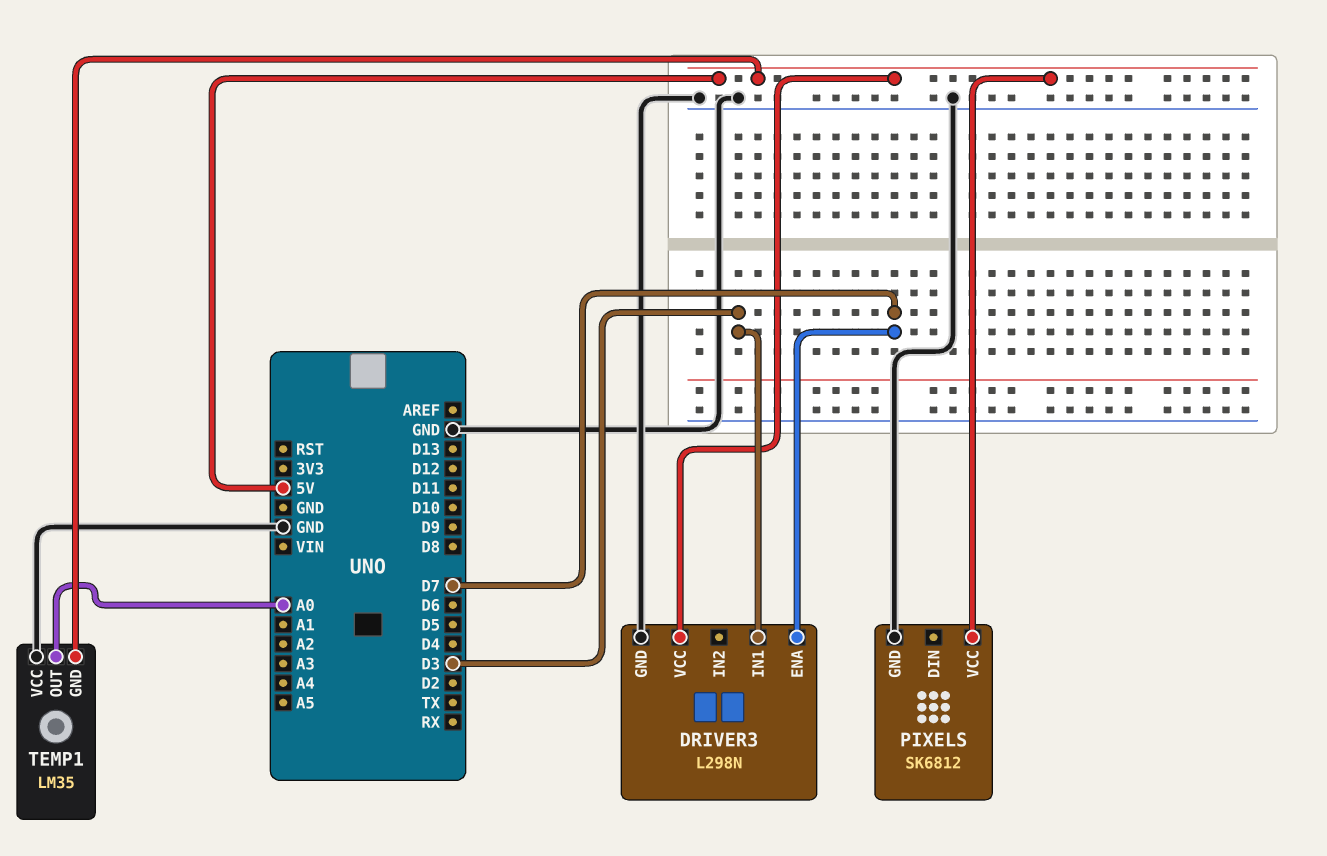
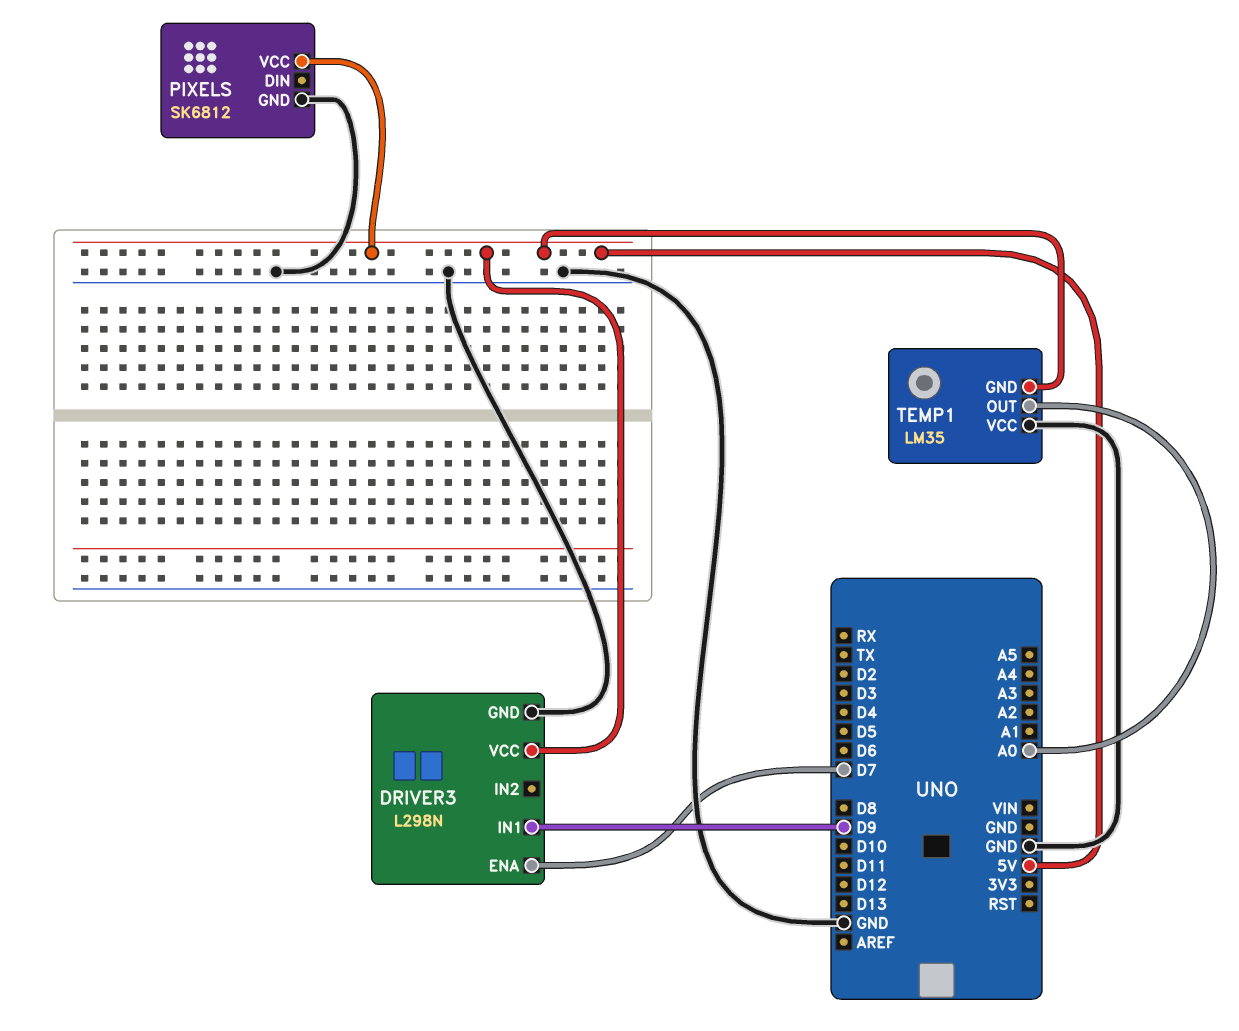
DRIVER3 pin IN1: D3 -> D9

